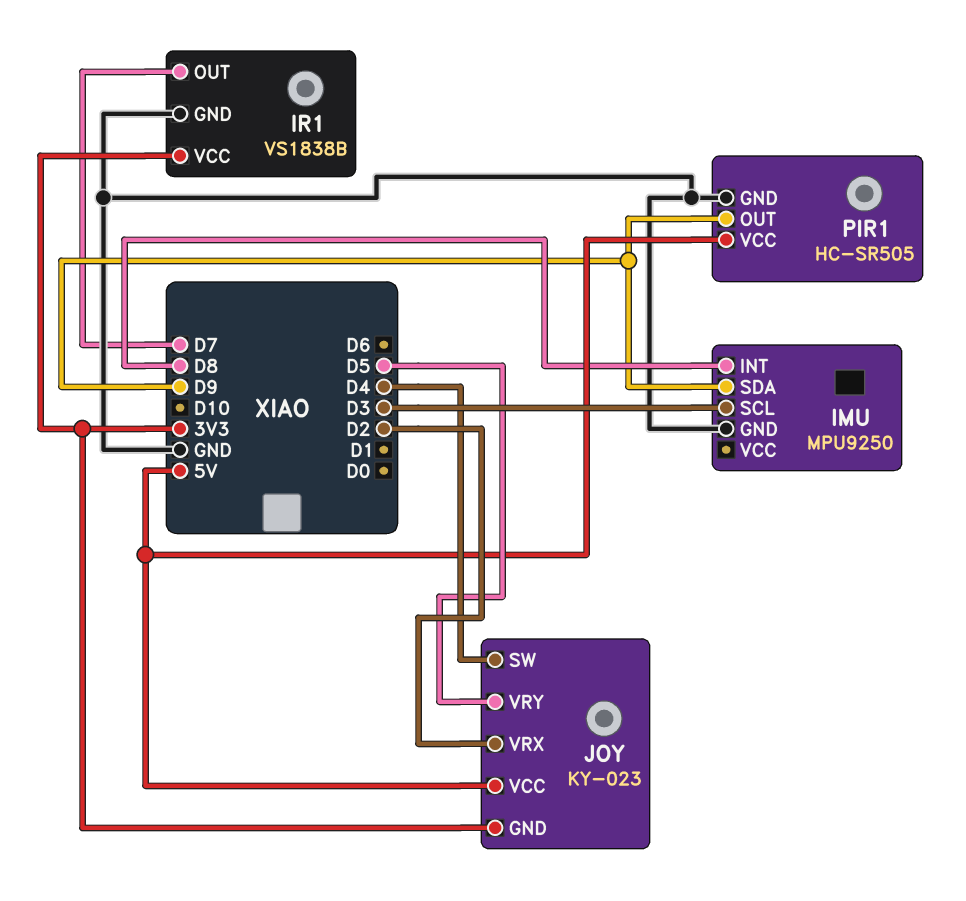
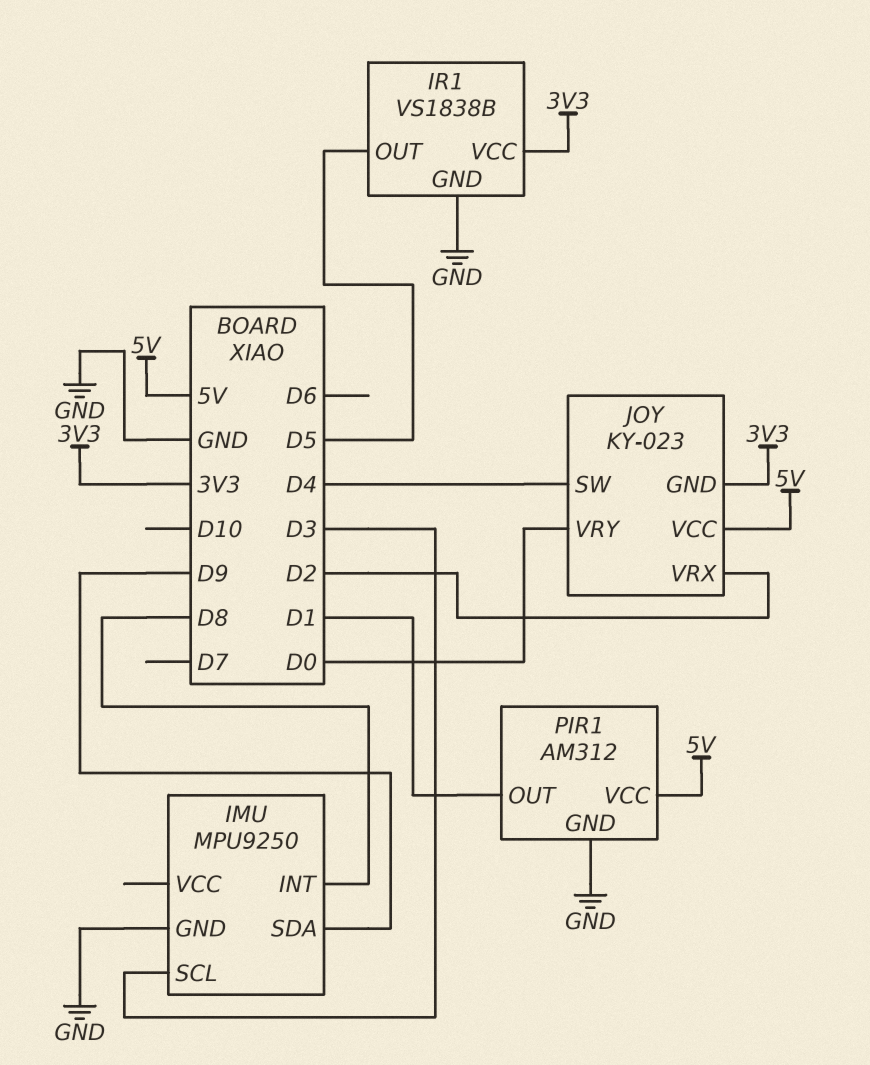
IR1 pin OUT: D7 -> D5
JOY pin VRY: D5 -> D0
PIR1: HC-SR505 -> AM312
PIR1 pin OUT: D9 -> D1

